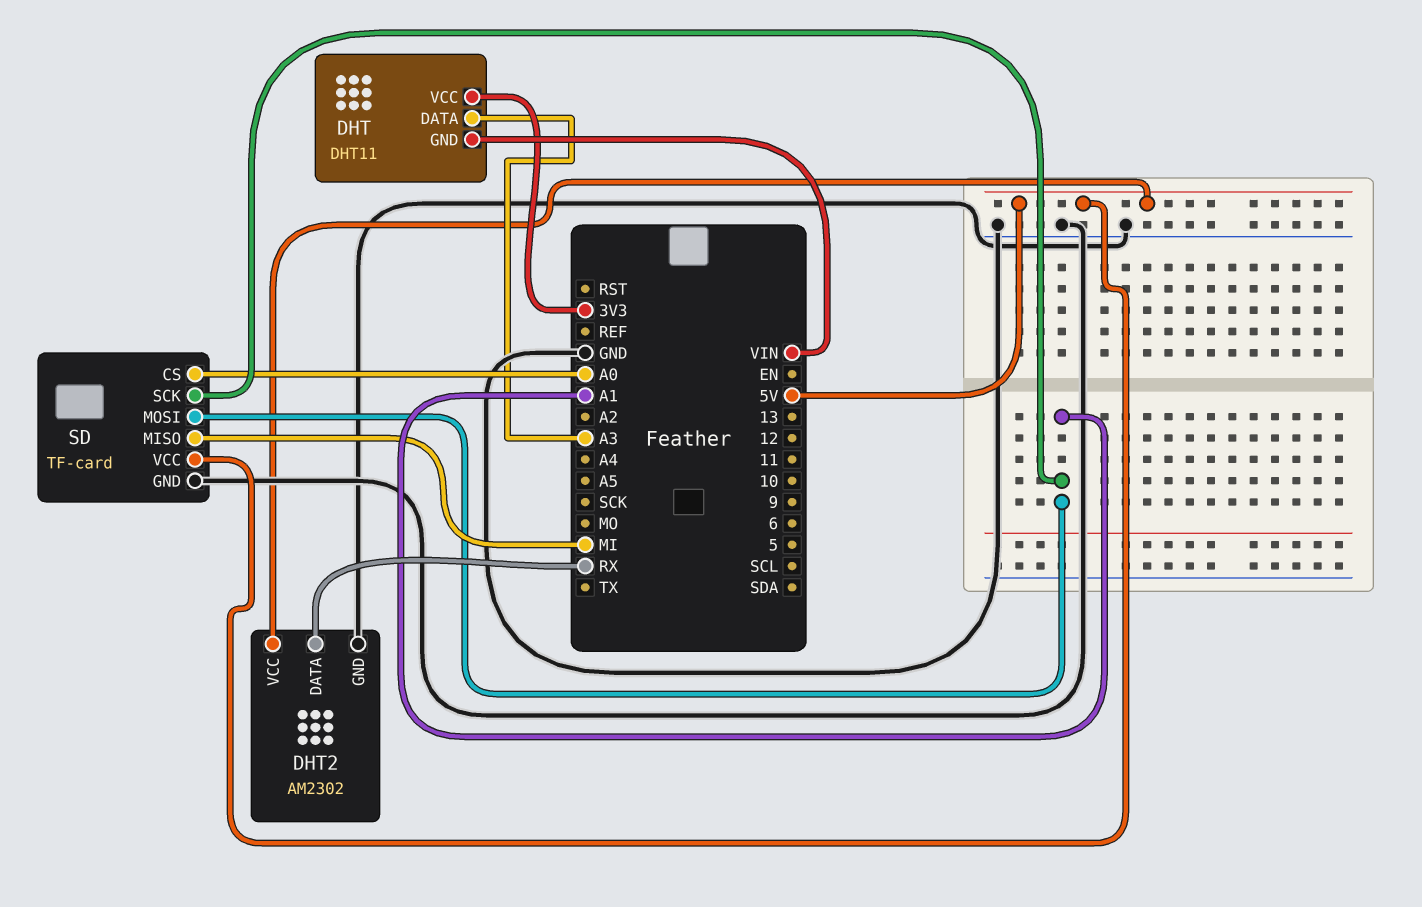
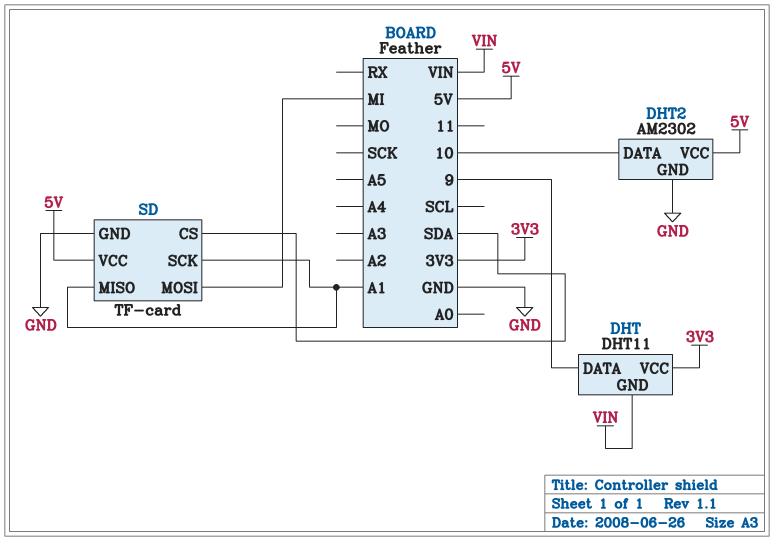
DHT pin DATA: A3 -> 9
DHT2 pin DATA: RX -> 10
SD pin CS: A0 -> SDA
SD pin MISO: MI -> A1
SD pin MOSI: A1 -> MI

